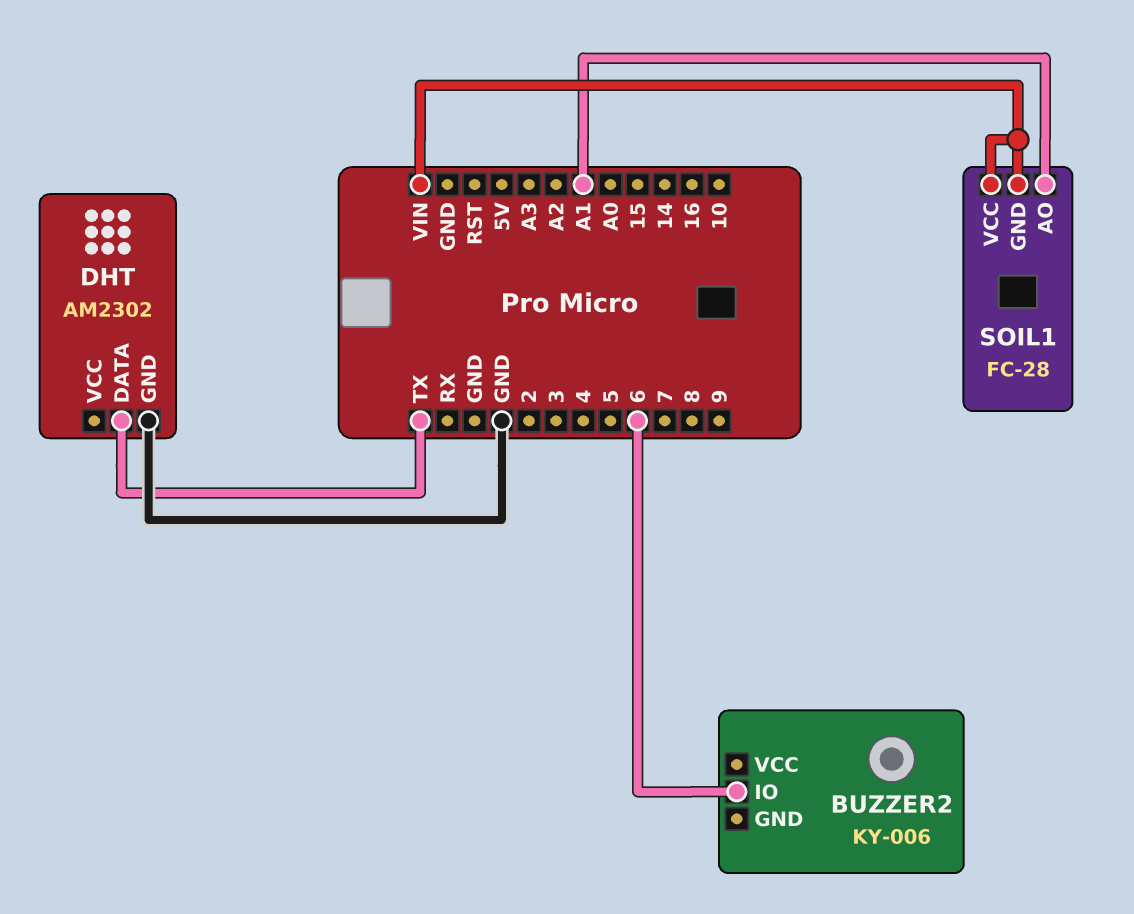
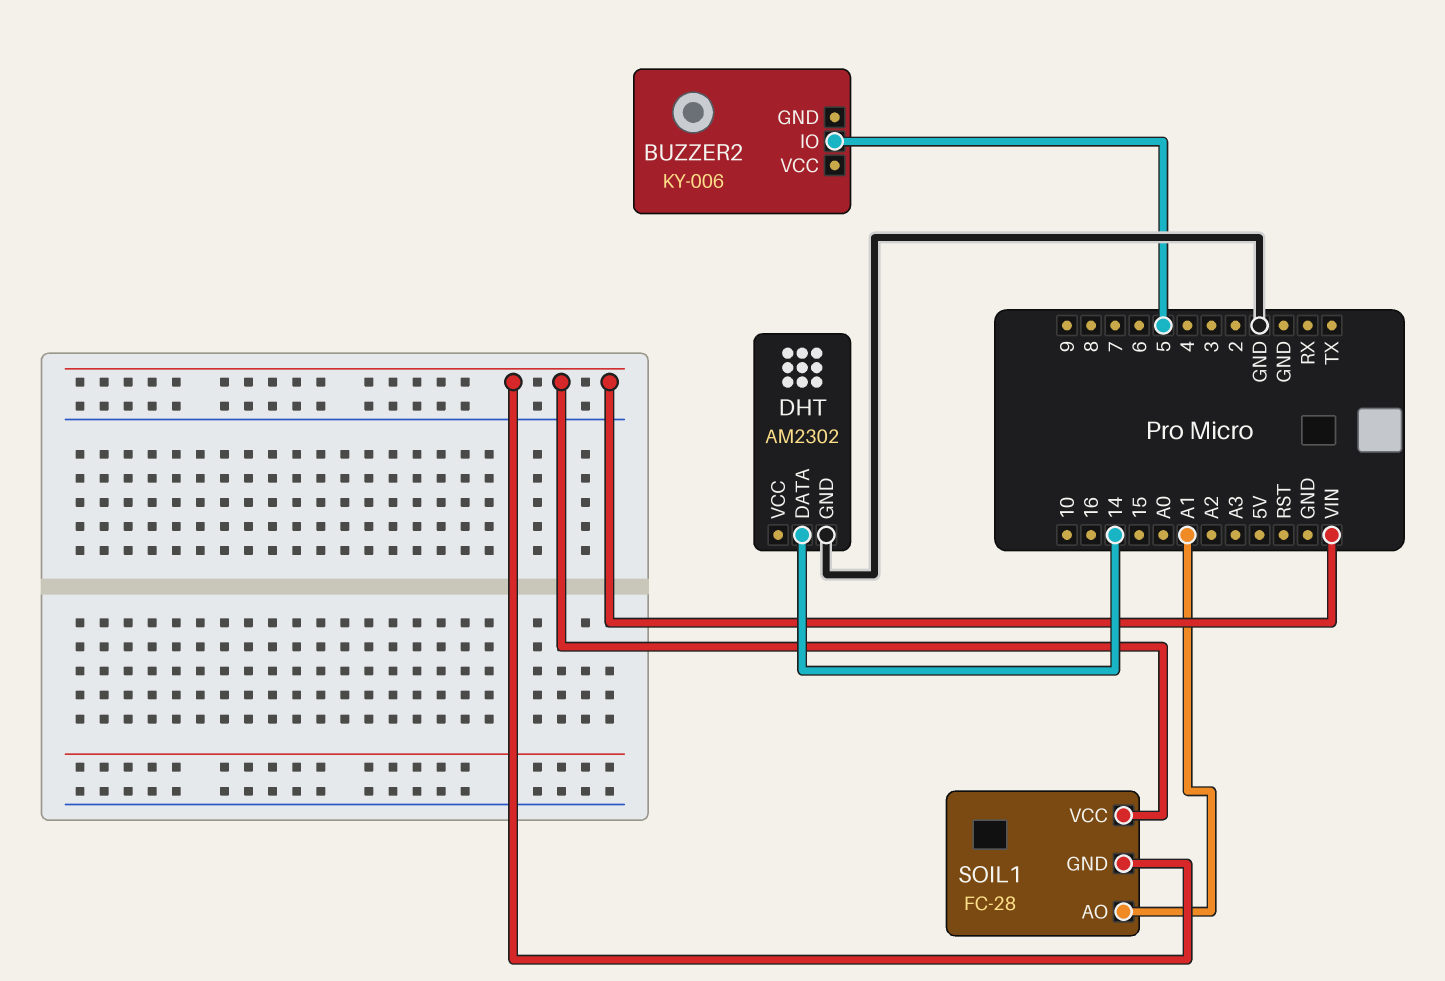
BUZZER2 pin IO: 6 -> 5
DHT pin DATA: TX -> 14

